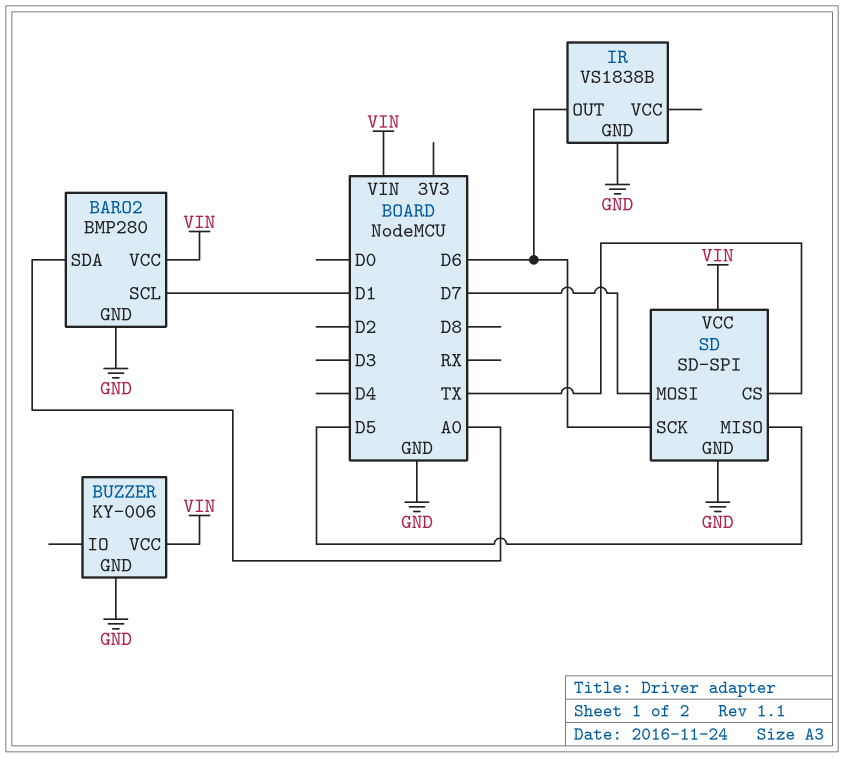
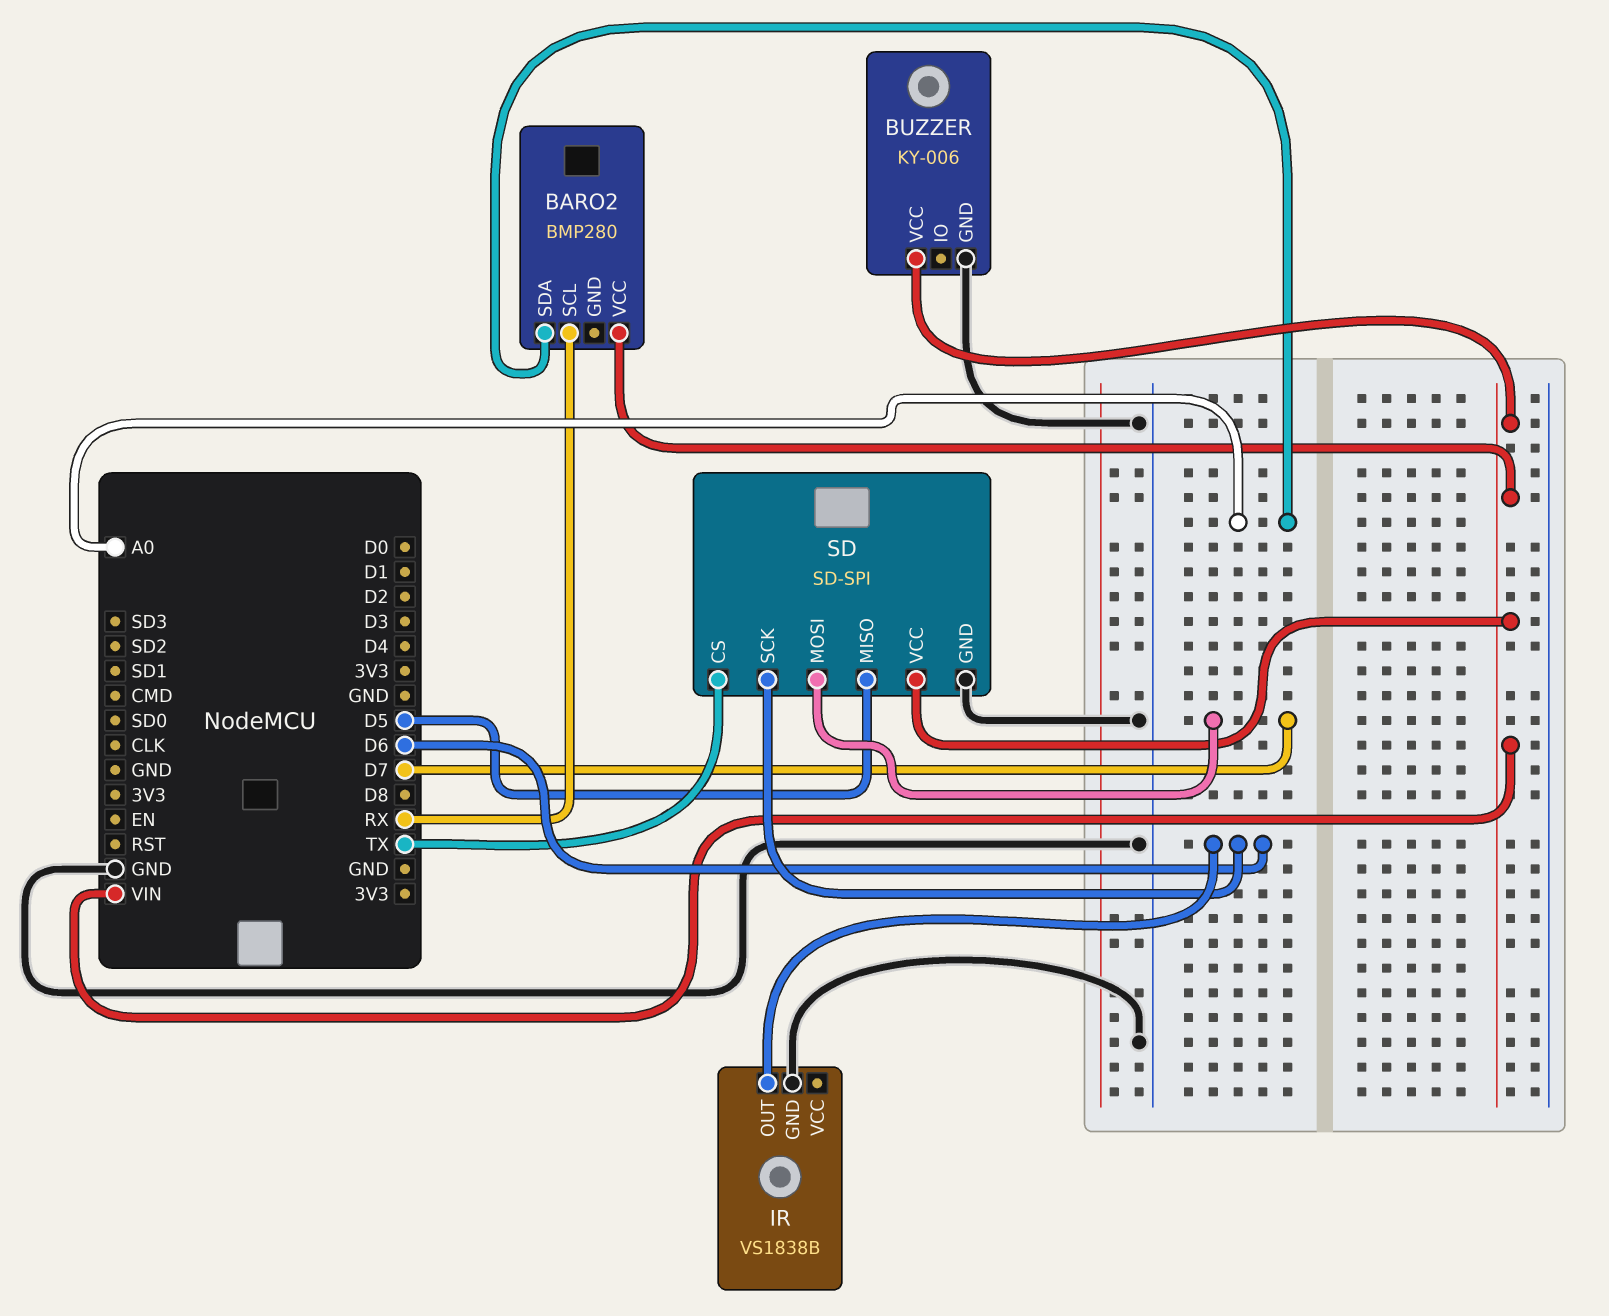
BARO2 pin GND: GND -> none
BARO2 pin SCL: D1 -> RX

